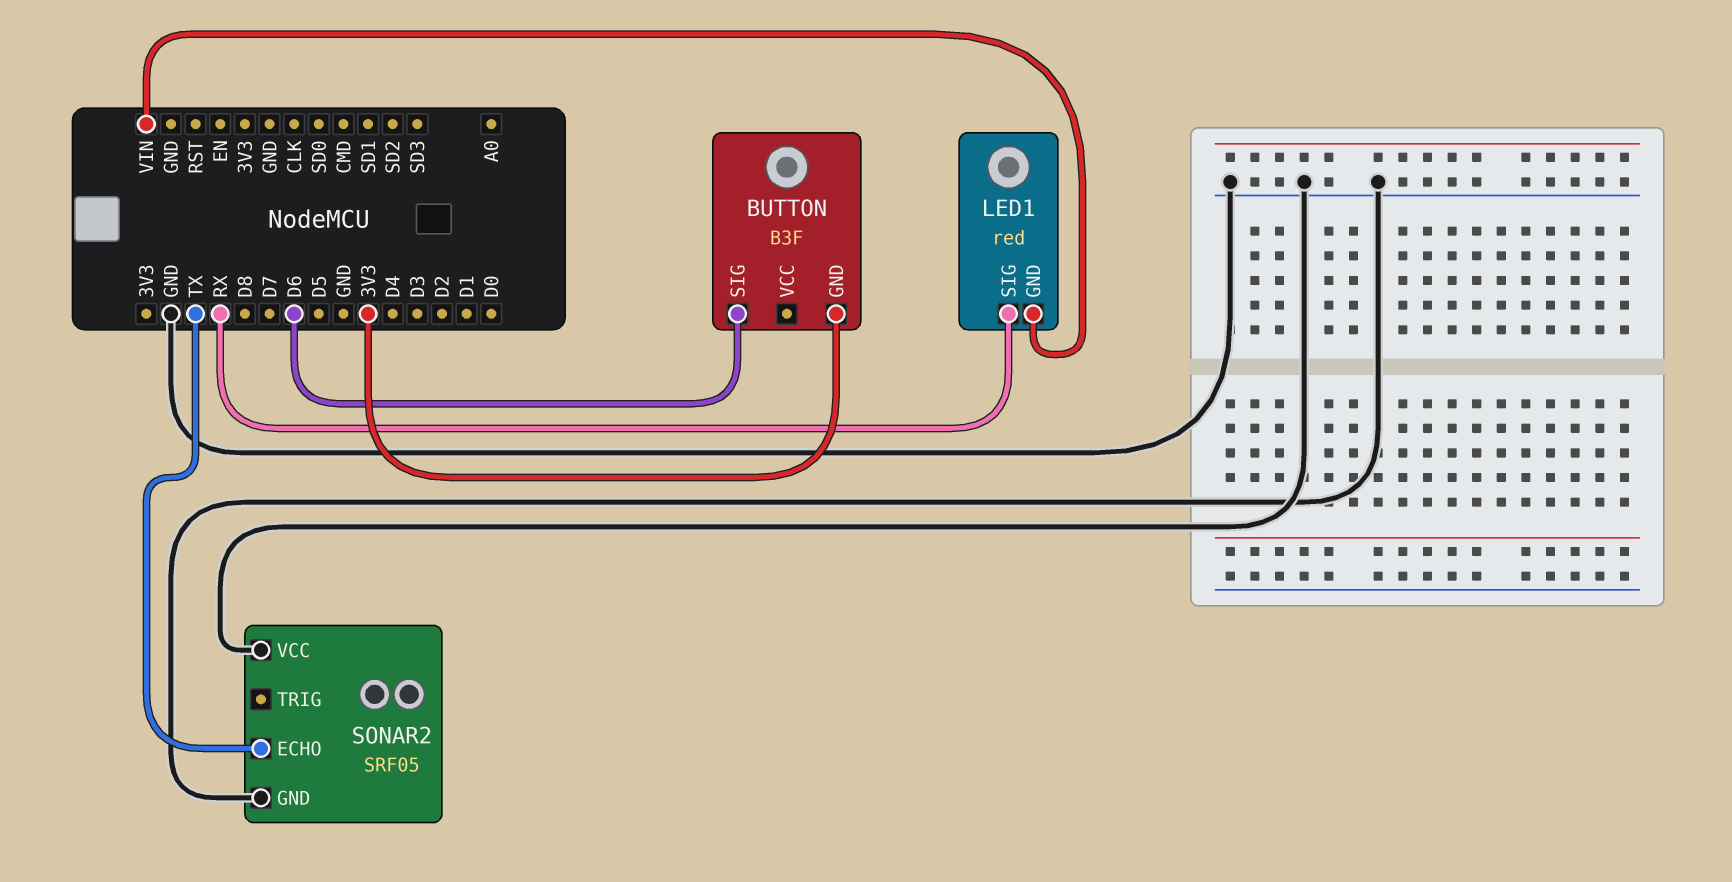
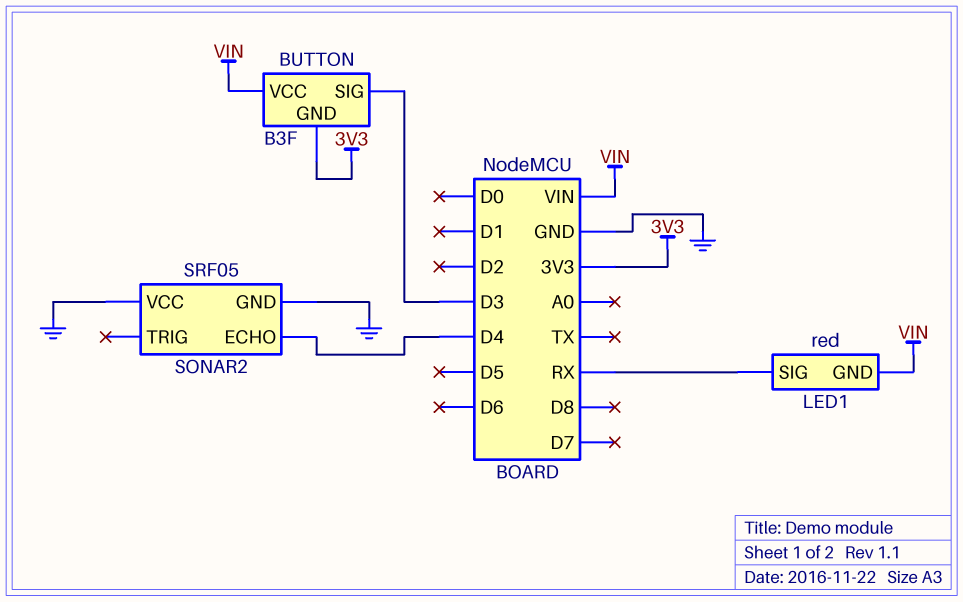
BUTTON pin SIG: D6 -> D3
BUTTON pin VCC: none -> VIN
SONAR2 pin ECHO: TX -> D4

